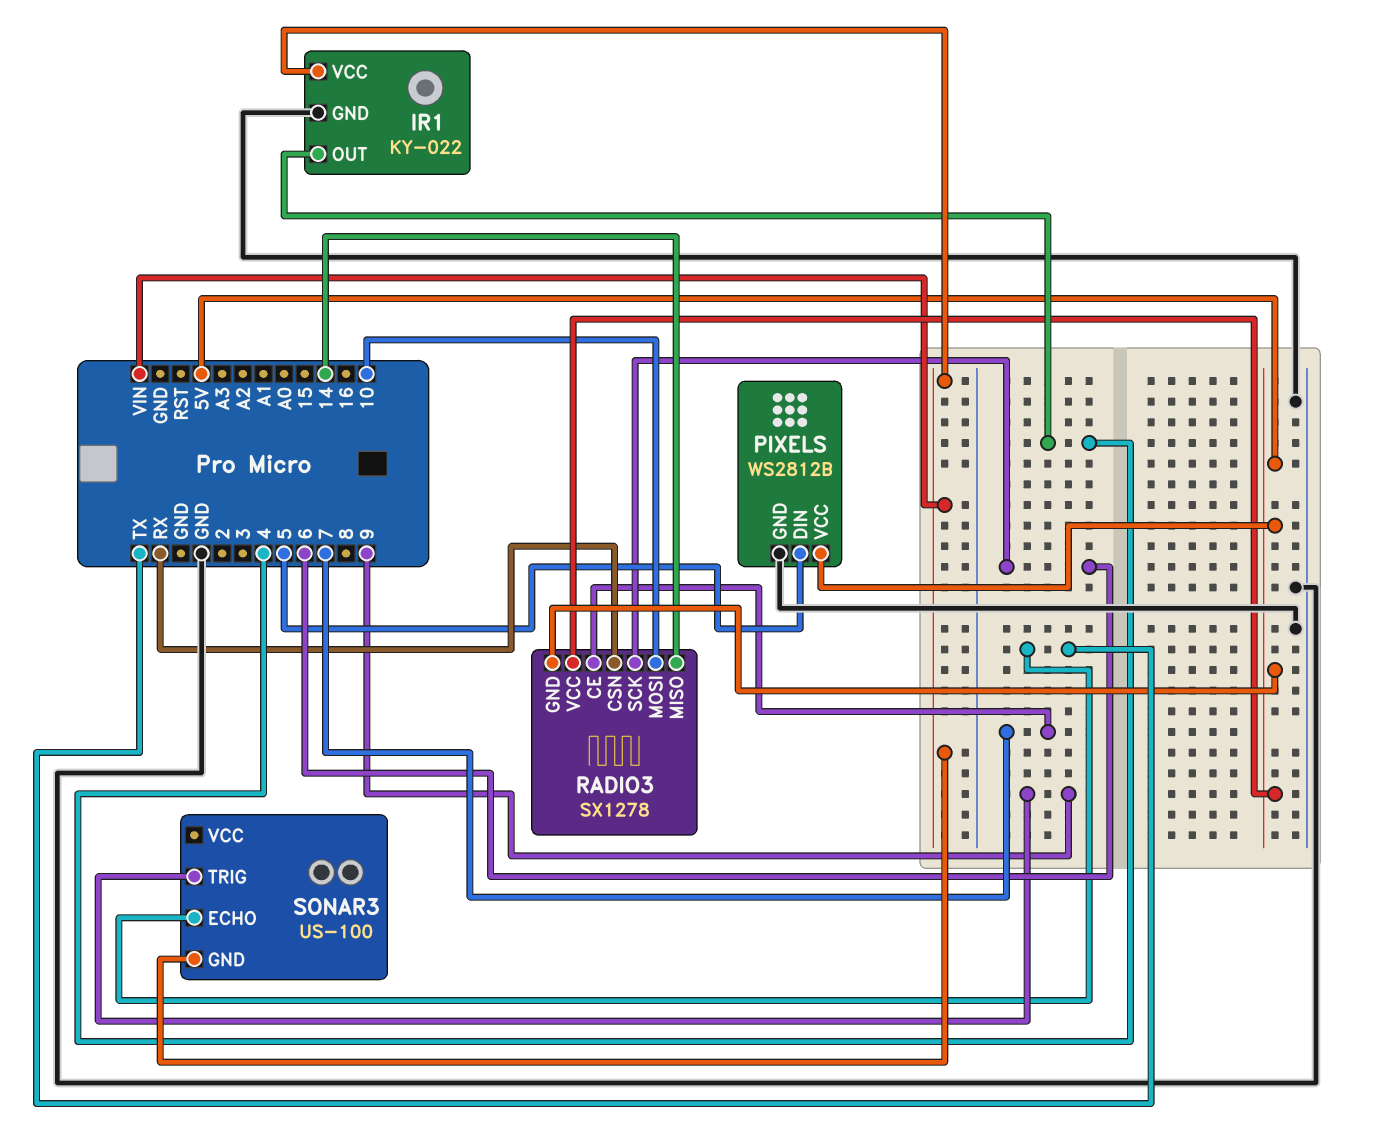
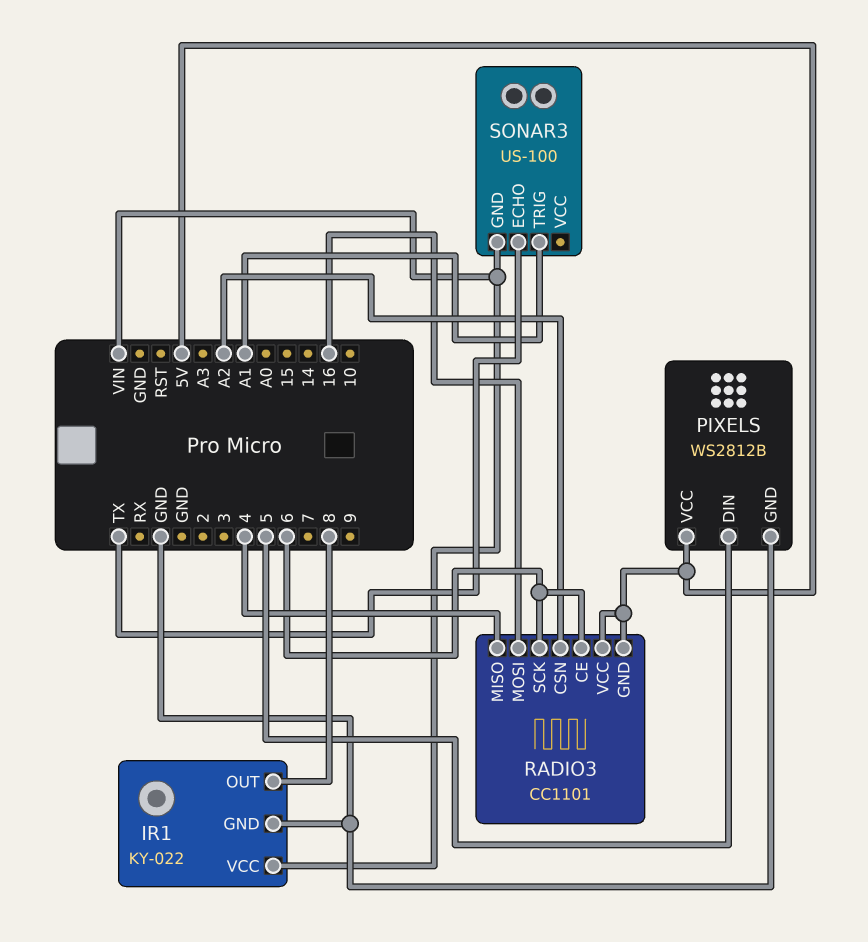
IR1 pin OUT: 4 -> 8
RADIO3: SX1278 -> CC1101
RADIO3 pin CE: 7 -> 6
RADIO3 pin CSN: RX -> A2
RADIO3 pin MISO: 14 -> 4
RADIO3 pin MOSI: 10 -> 16
SONAR3 pin TRIG: 9 -> A1

